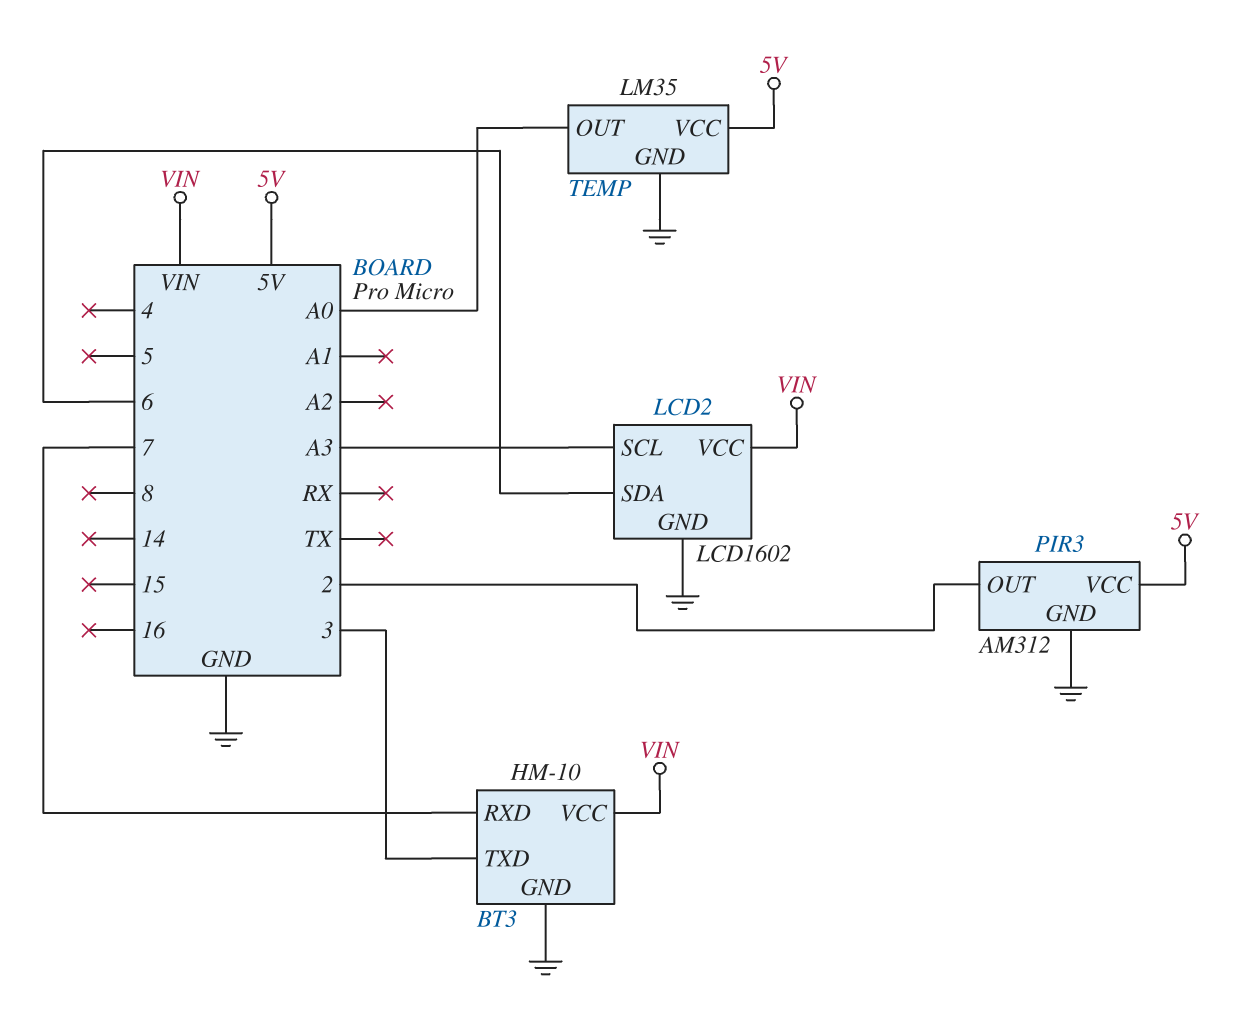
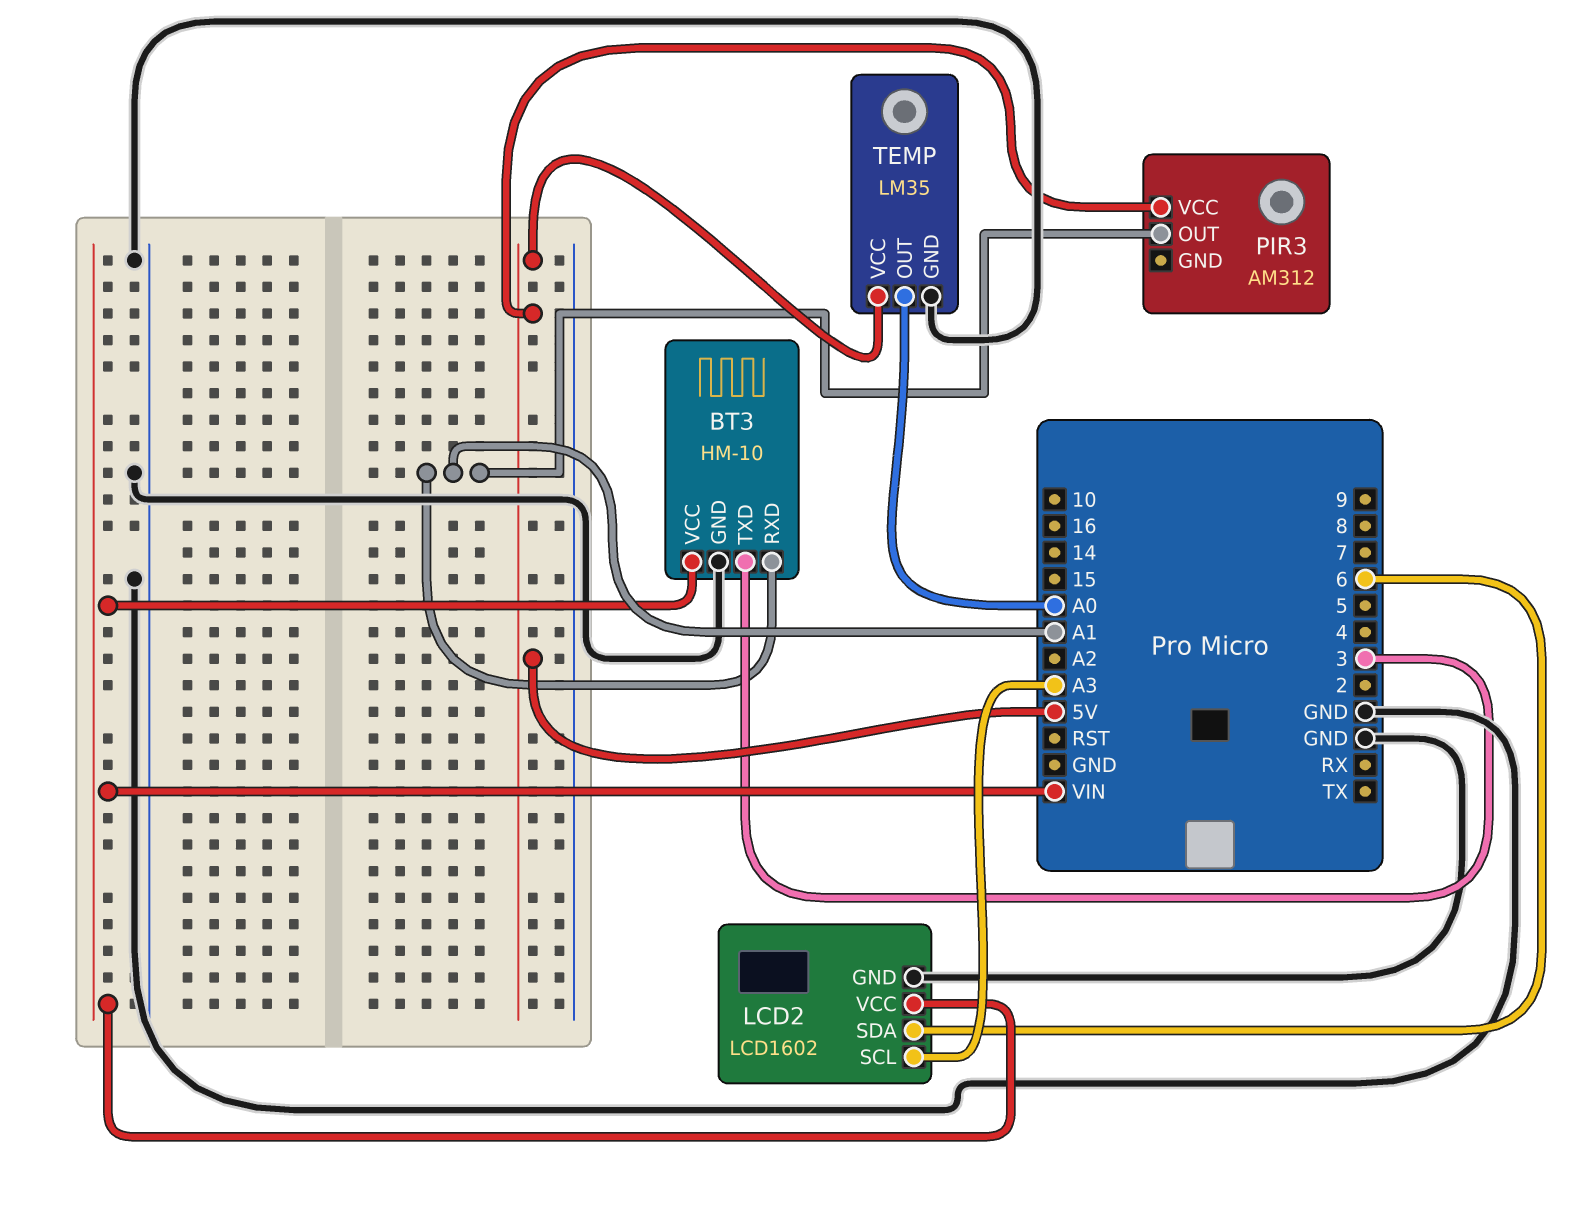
BT3 pin RXD: 7 -> A1
PIR3 pin GND: GND -> none
PIR3 pin OUT: 2 -> A1

